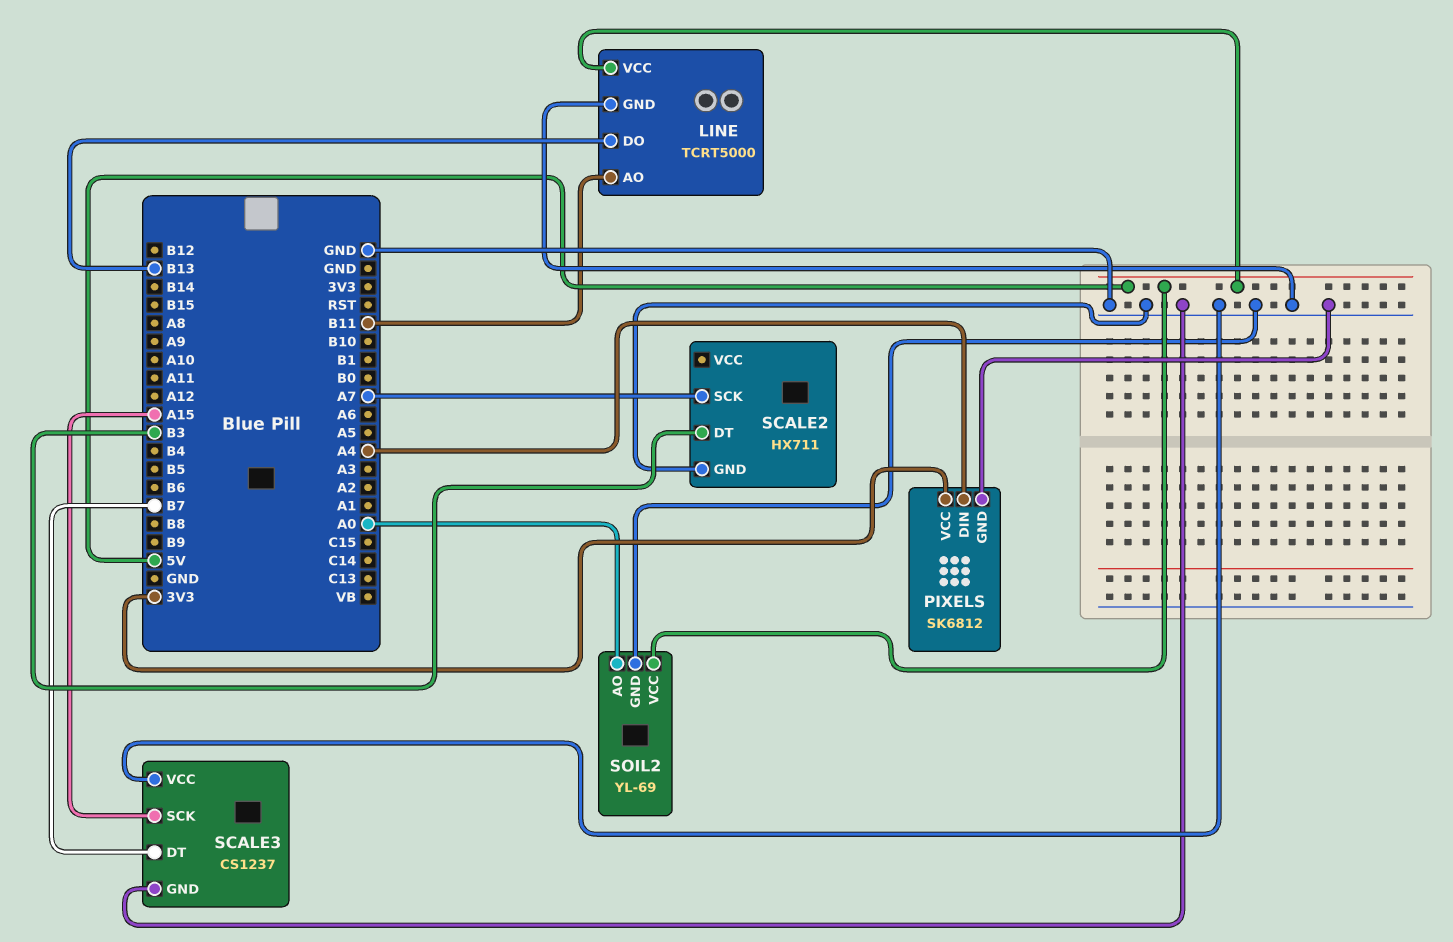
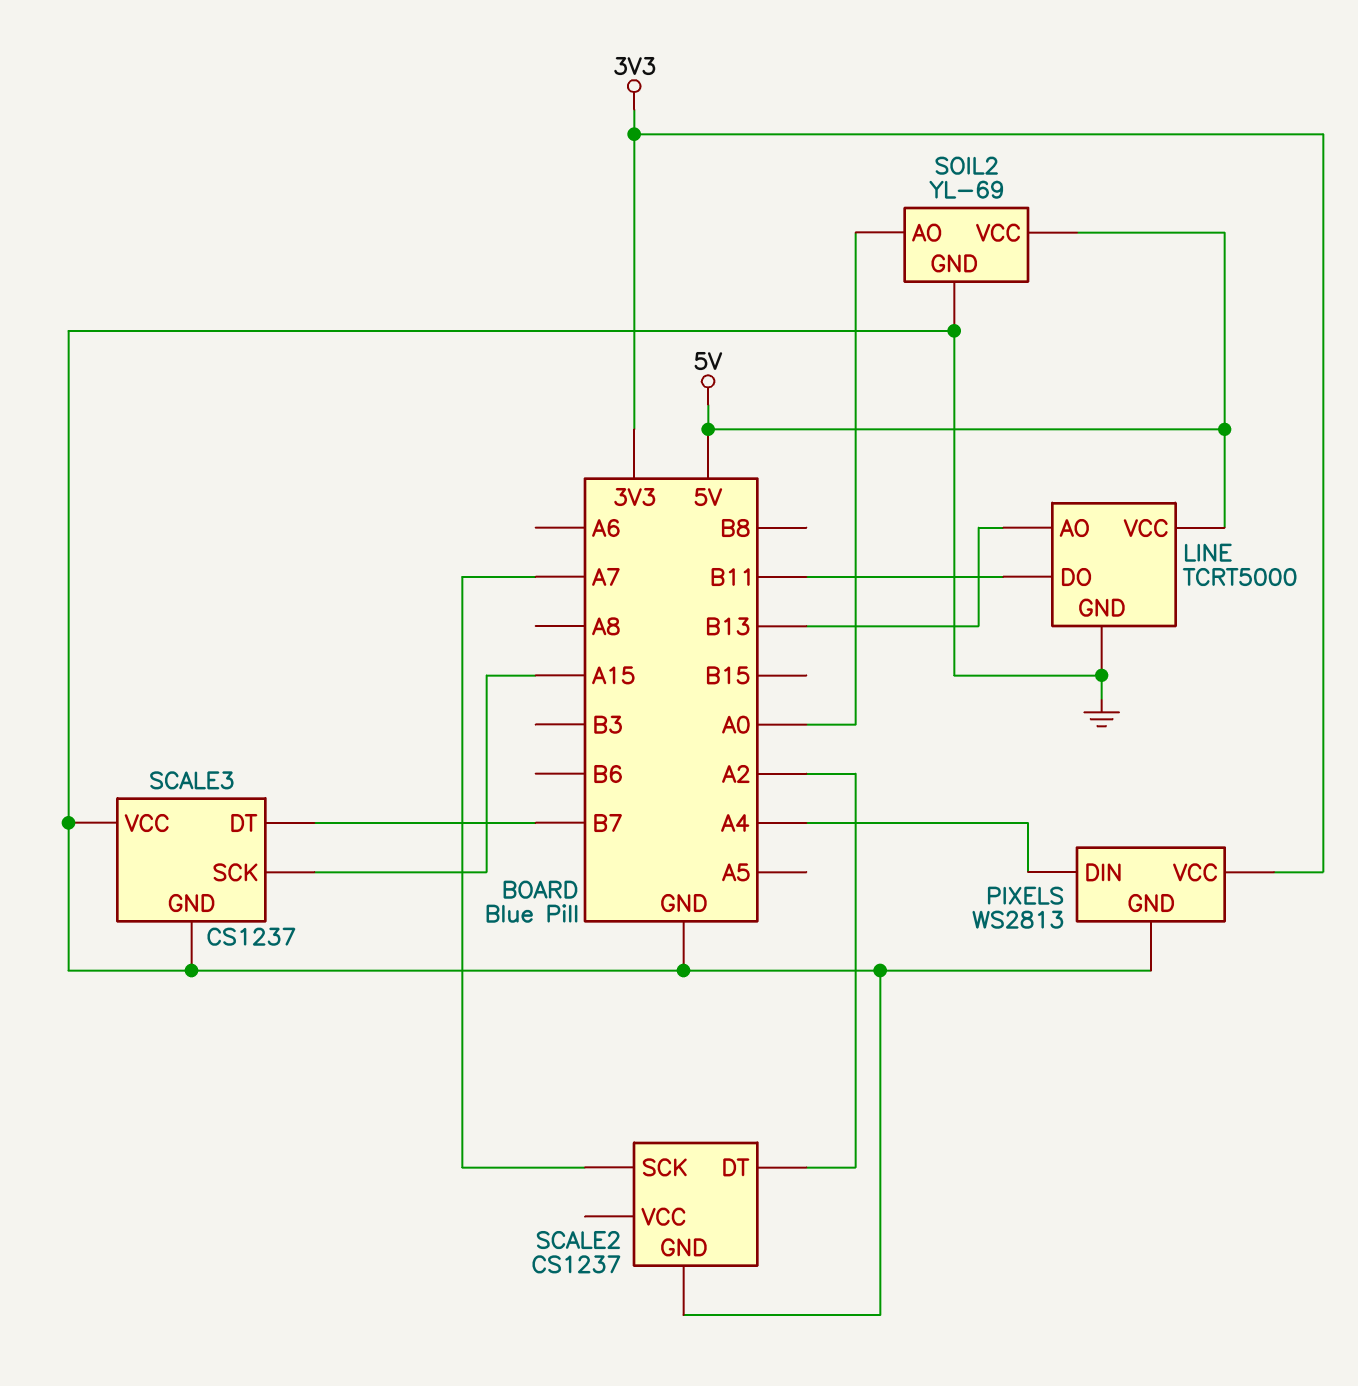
LINE pin AO: B11 -> B13
LINE pin DO: B13 -> B11
PIXELS: SK6812 -> WS2813
SCALE2: HX711 -> CS1237
SCALE2 pin DT: B3 -> A2

